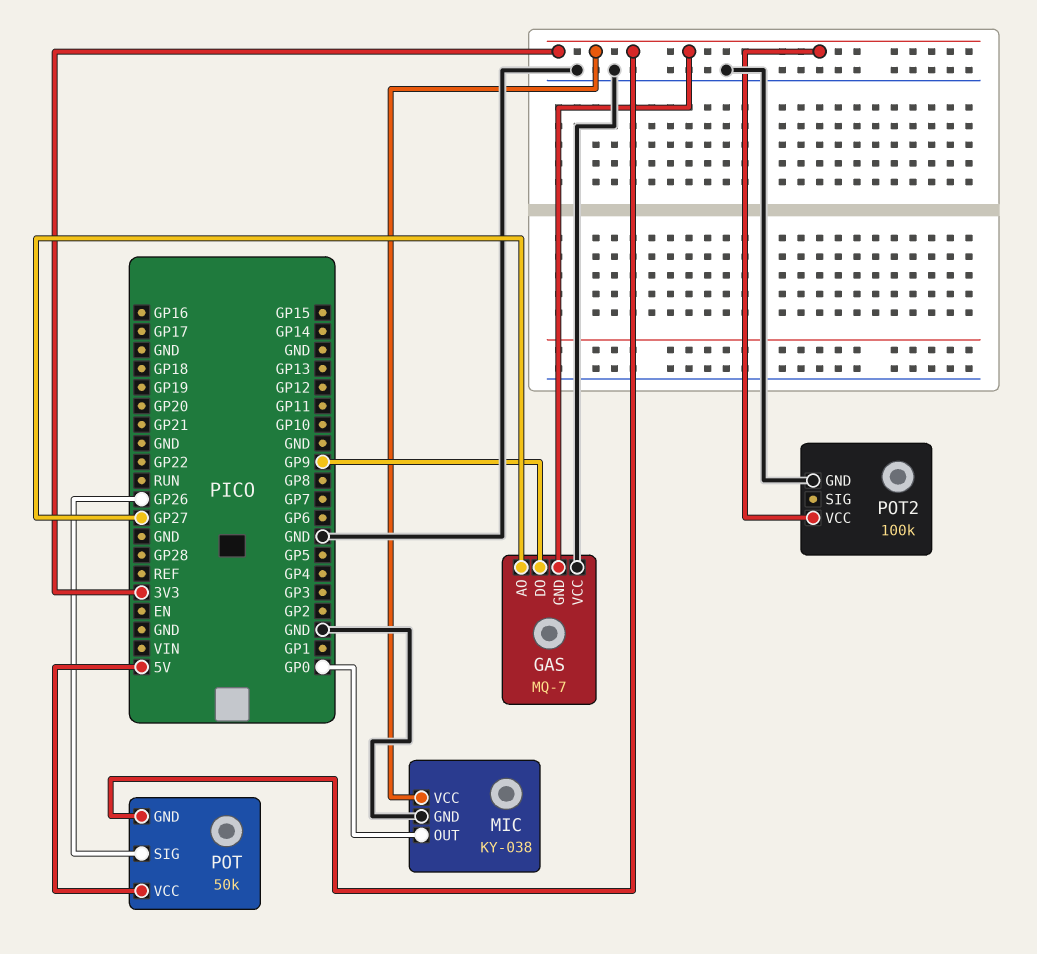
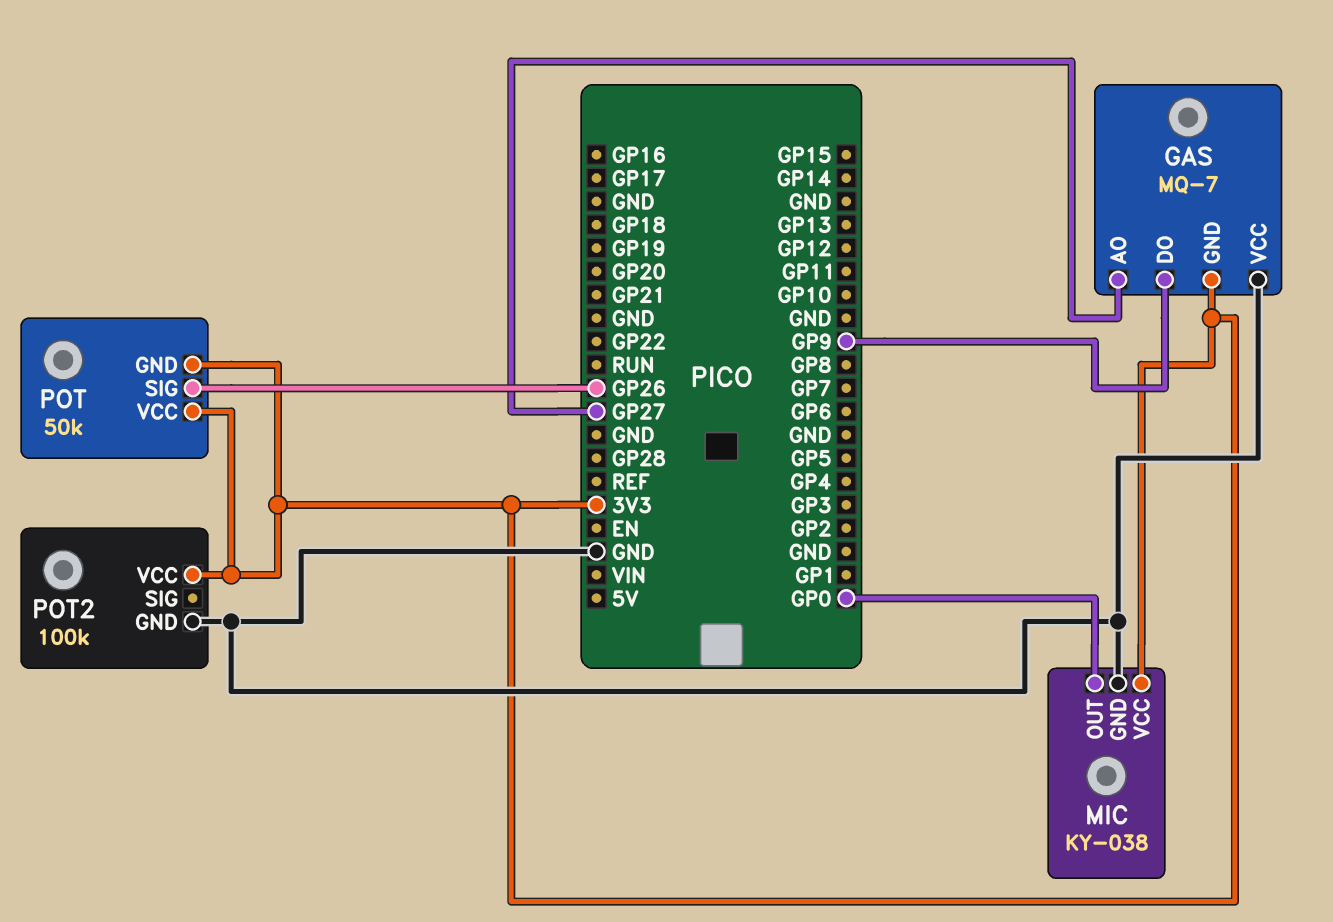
POT pin VCC: 5V -> 3V3

